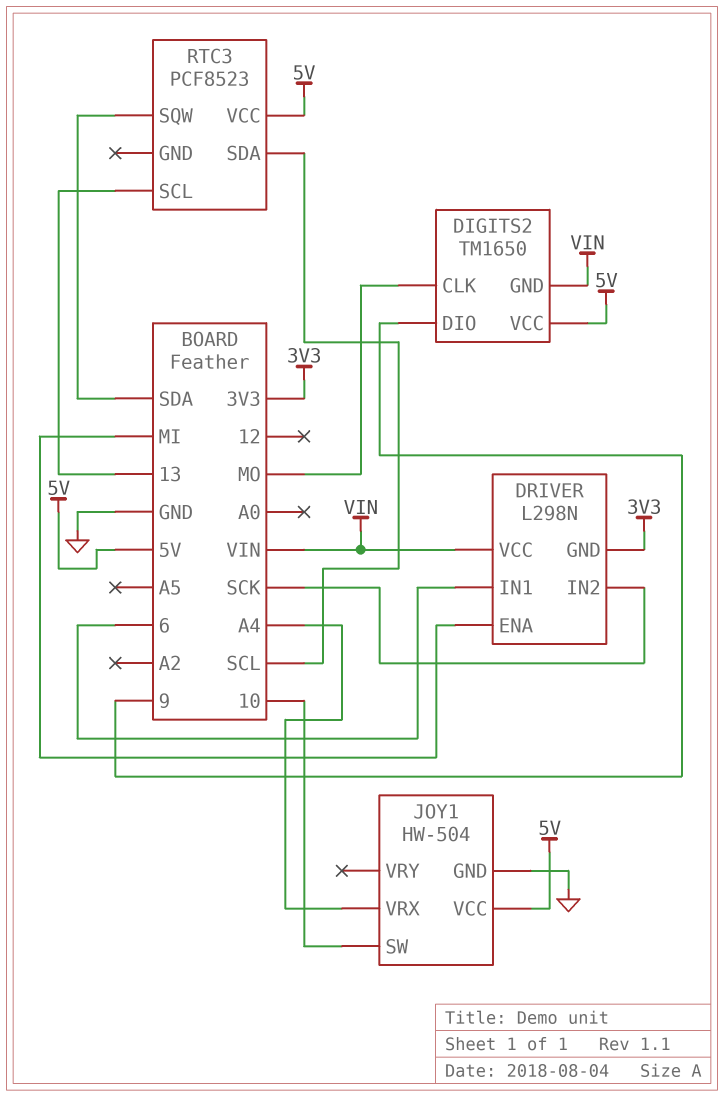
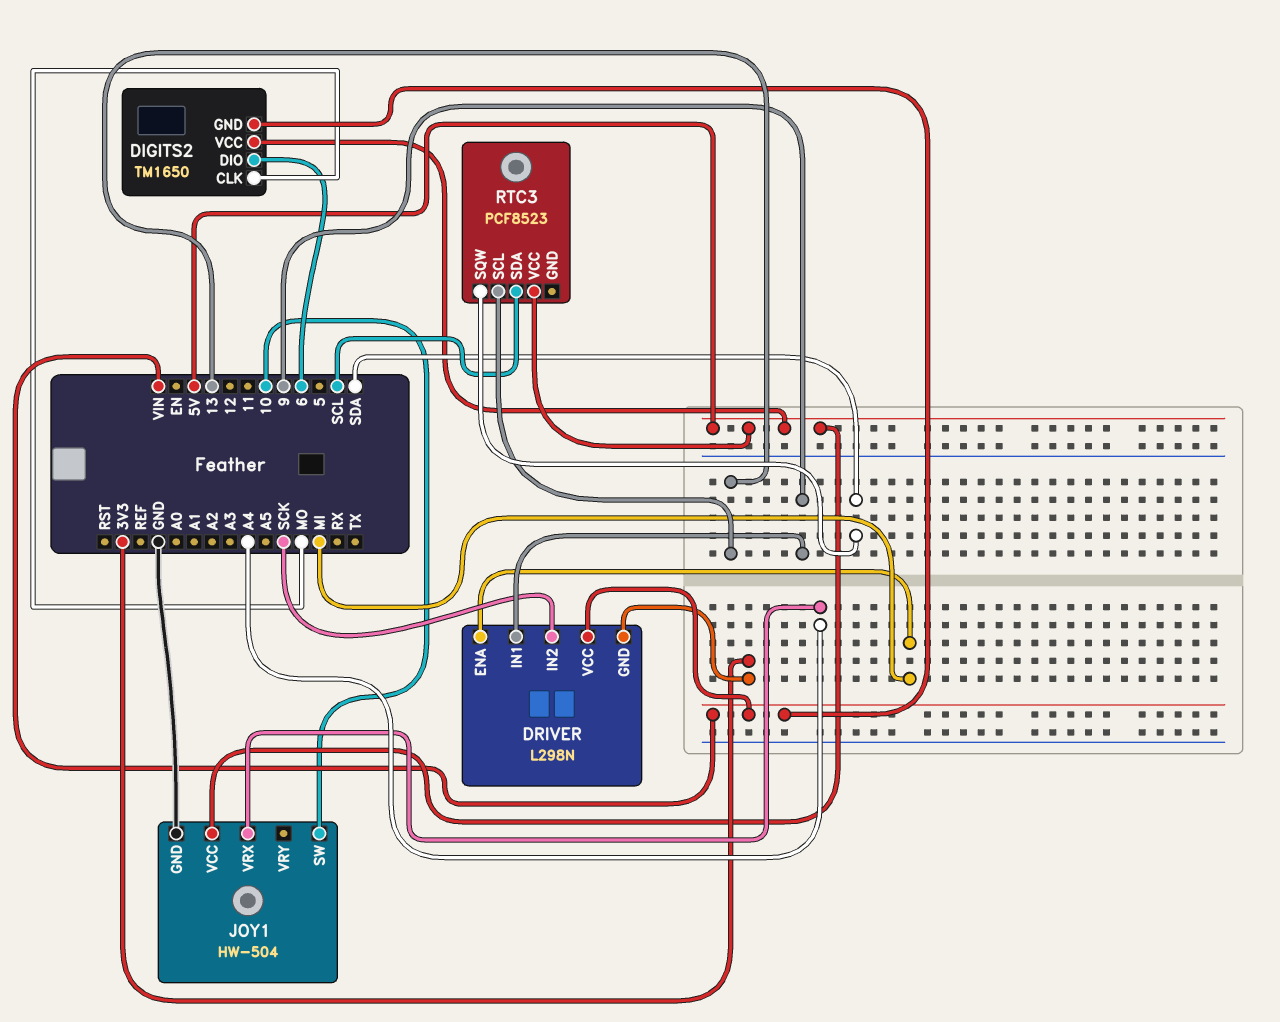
DIGITS2 pin DIO: 9 -> 6
DRIVER pin IN1: 6 -> 9

